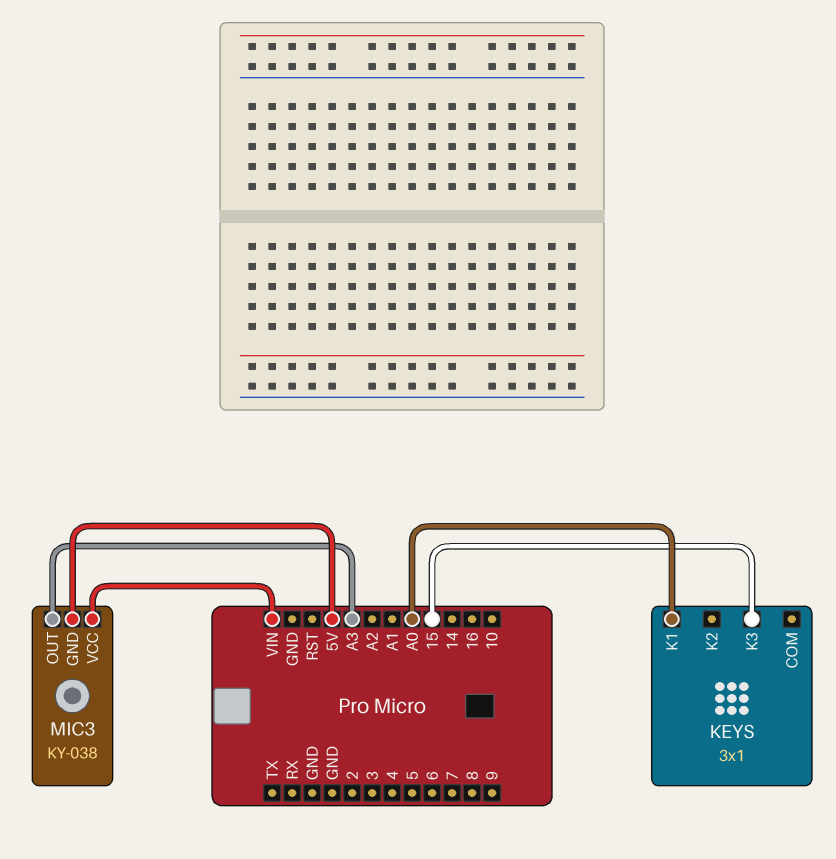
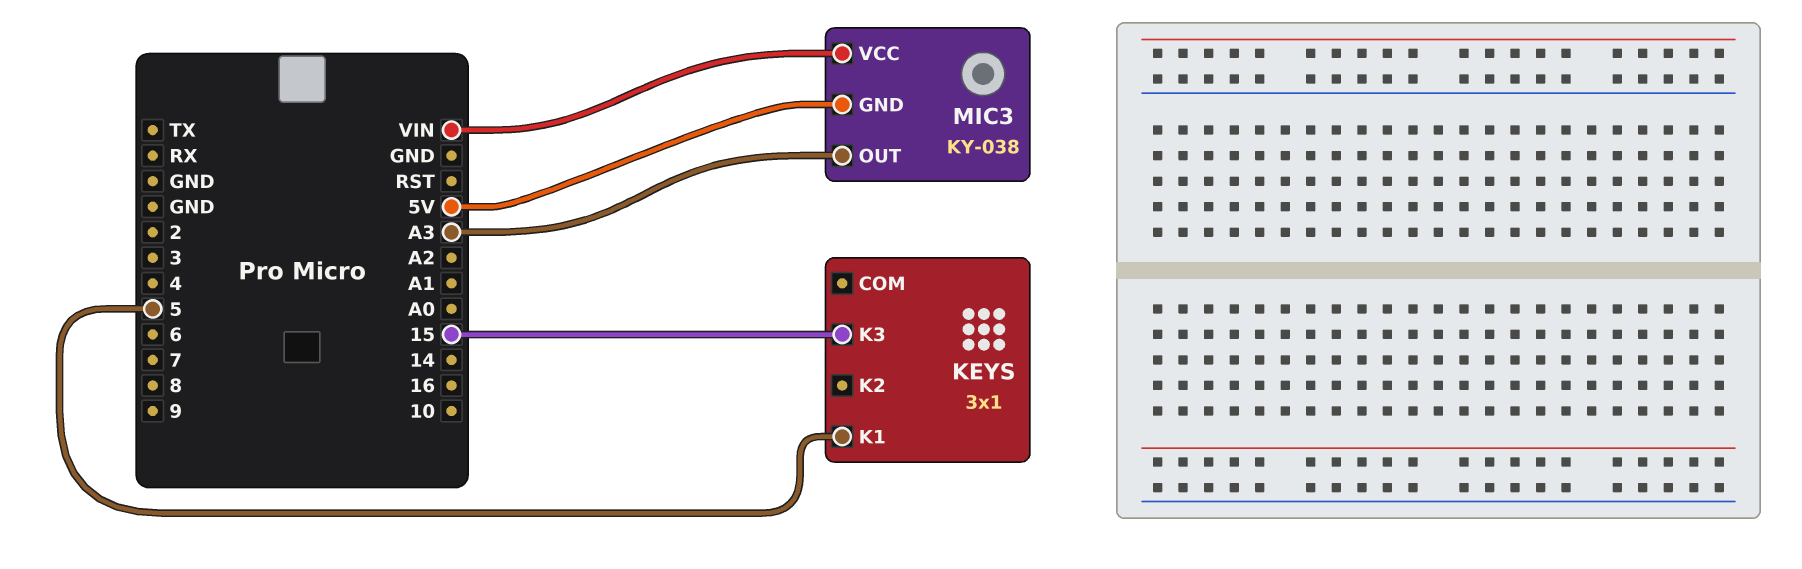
KEYS pin K1: A0 -> 5

